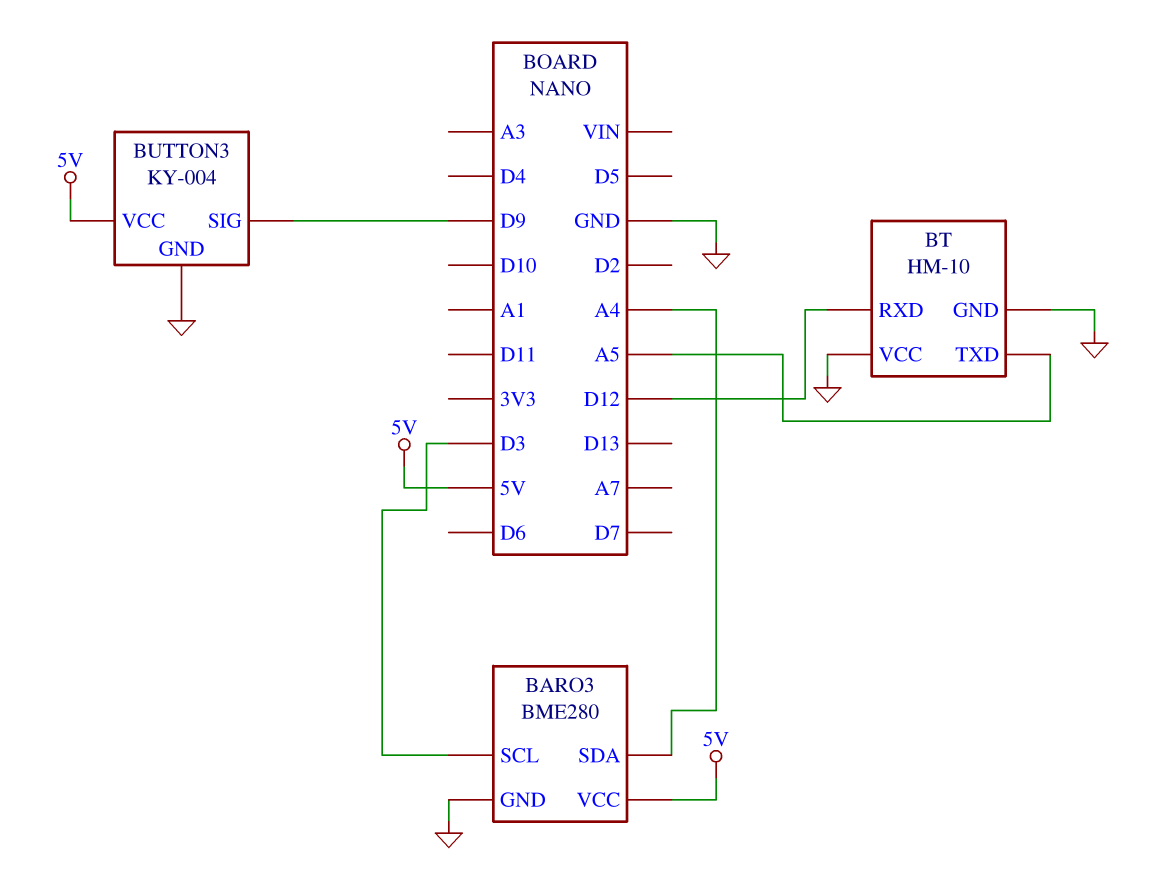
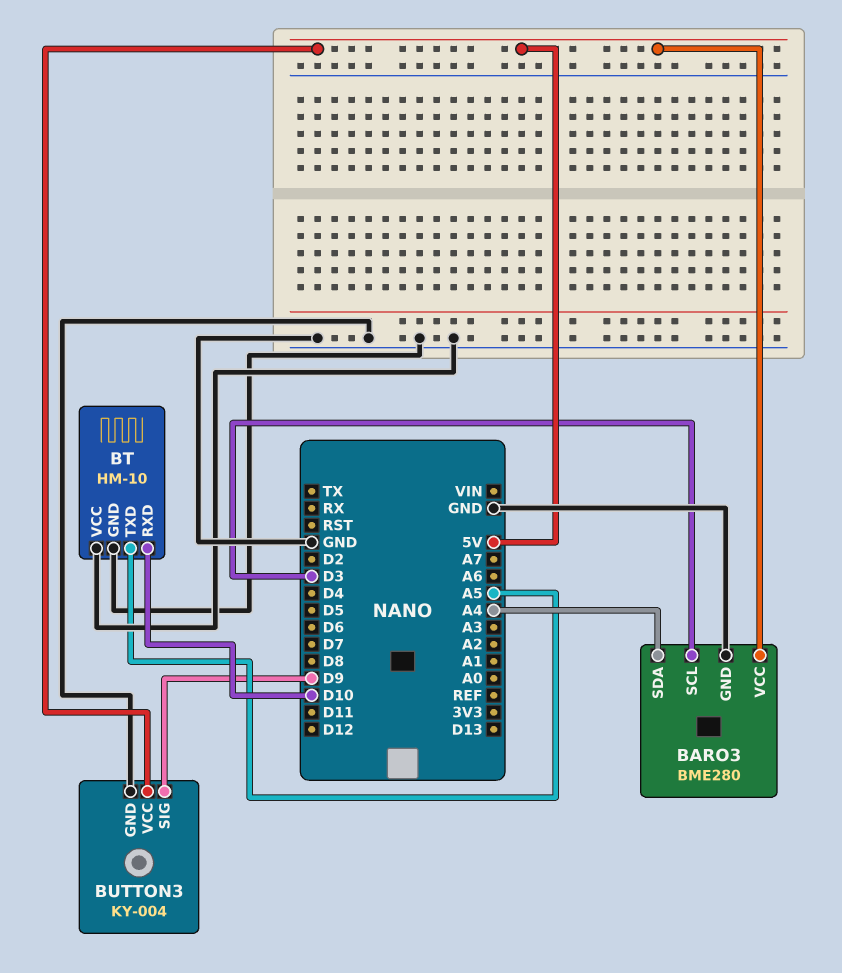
BT pin RXD: D12 -> D10

